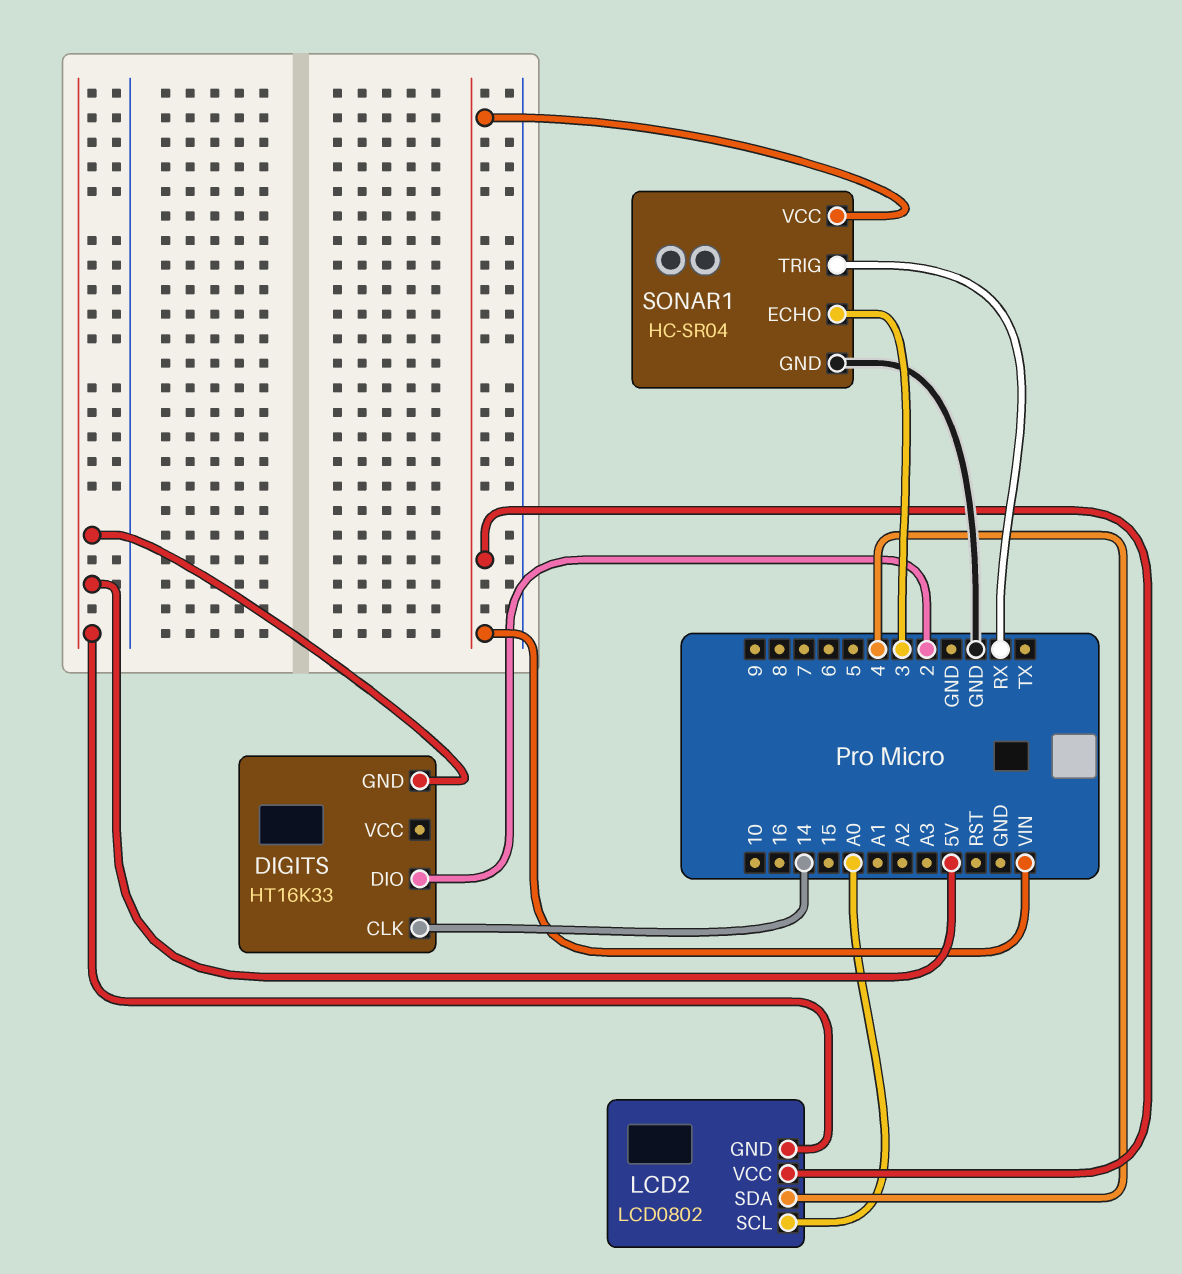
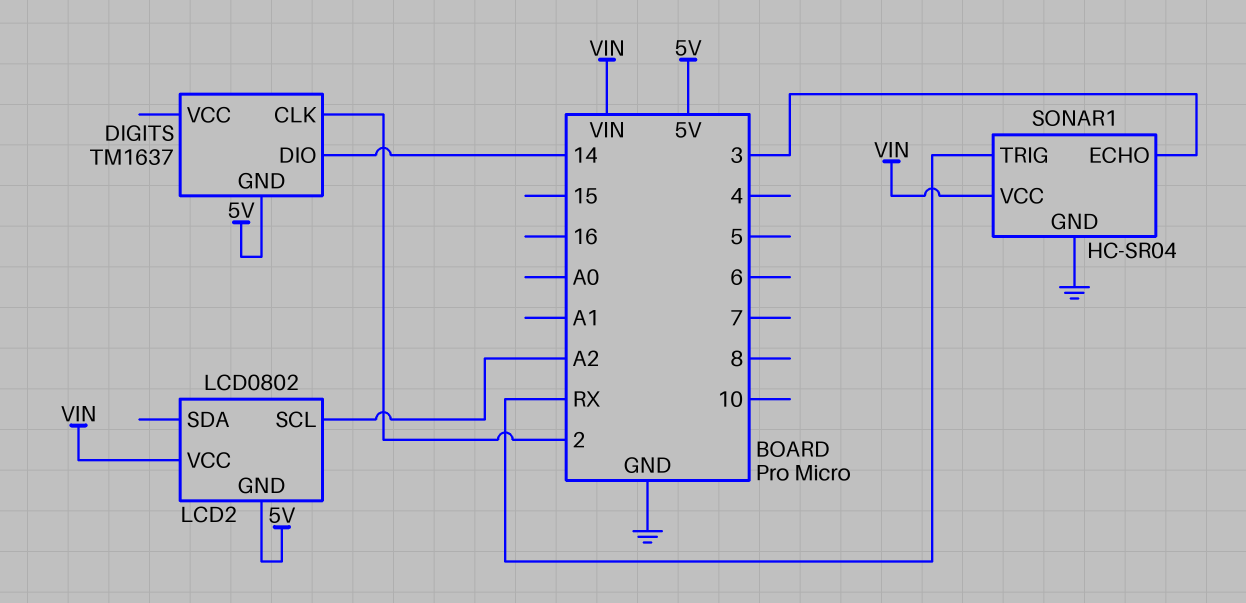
DIGITS: HT16K33 -> TM1637
DIGITS pin CLK: 14 -> 2
DIGITS pin DIO: 2 -> 14
LCD2 pin SCL: A0 -> A2
LCD2 pin SDA: 4 -> none

